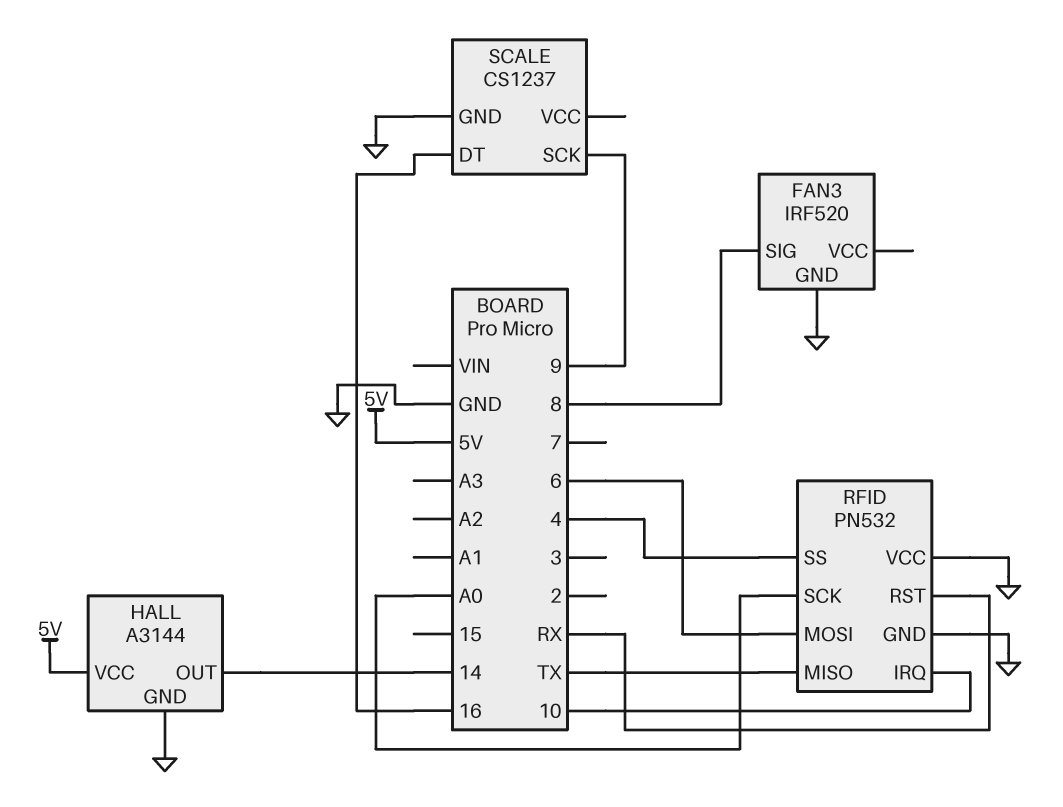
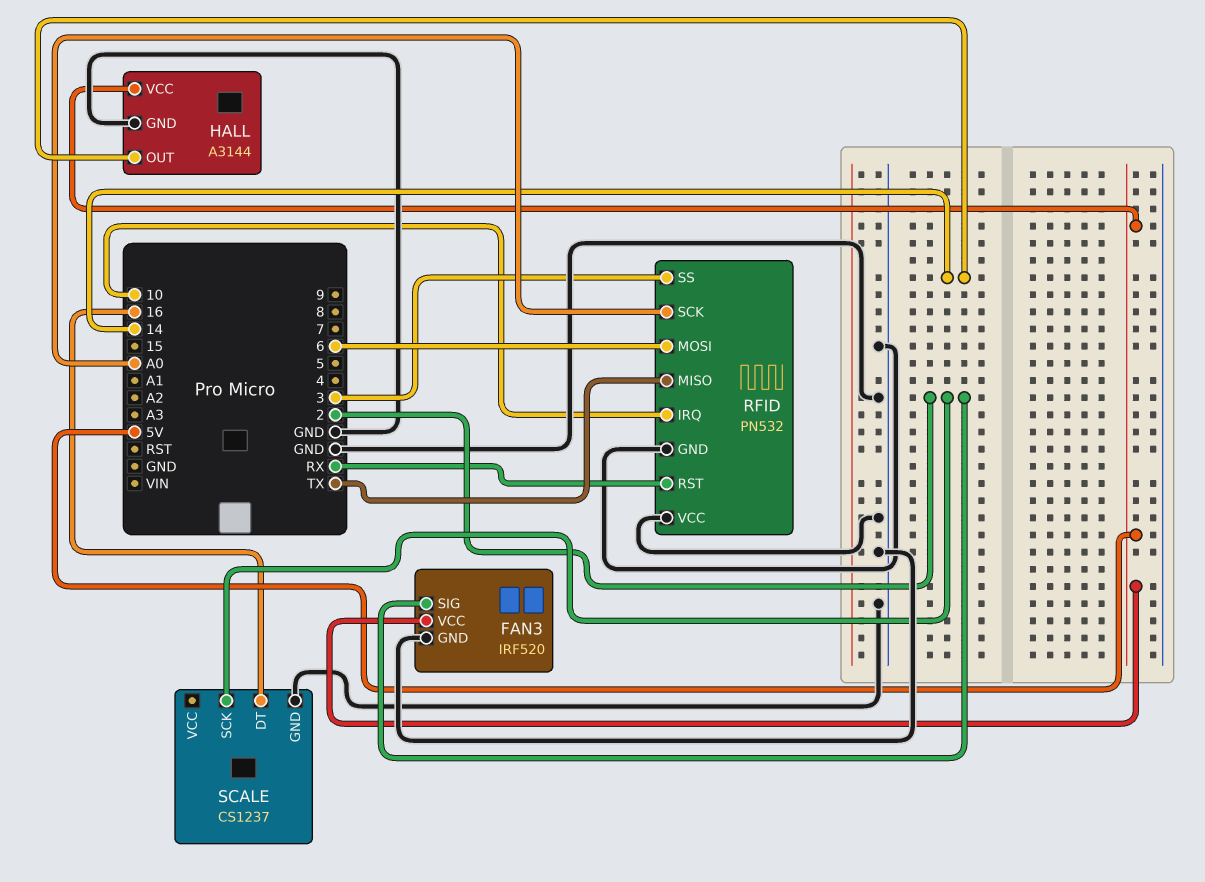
FAN3 pin SIG: 8 -> 2
FAN3 pin VCC: none -> 5V
RFID pin SS: 4 -> 3
SCALE pin SCK: 9 -> 2

